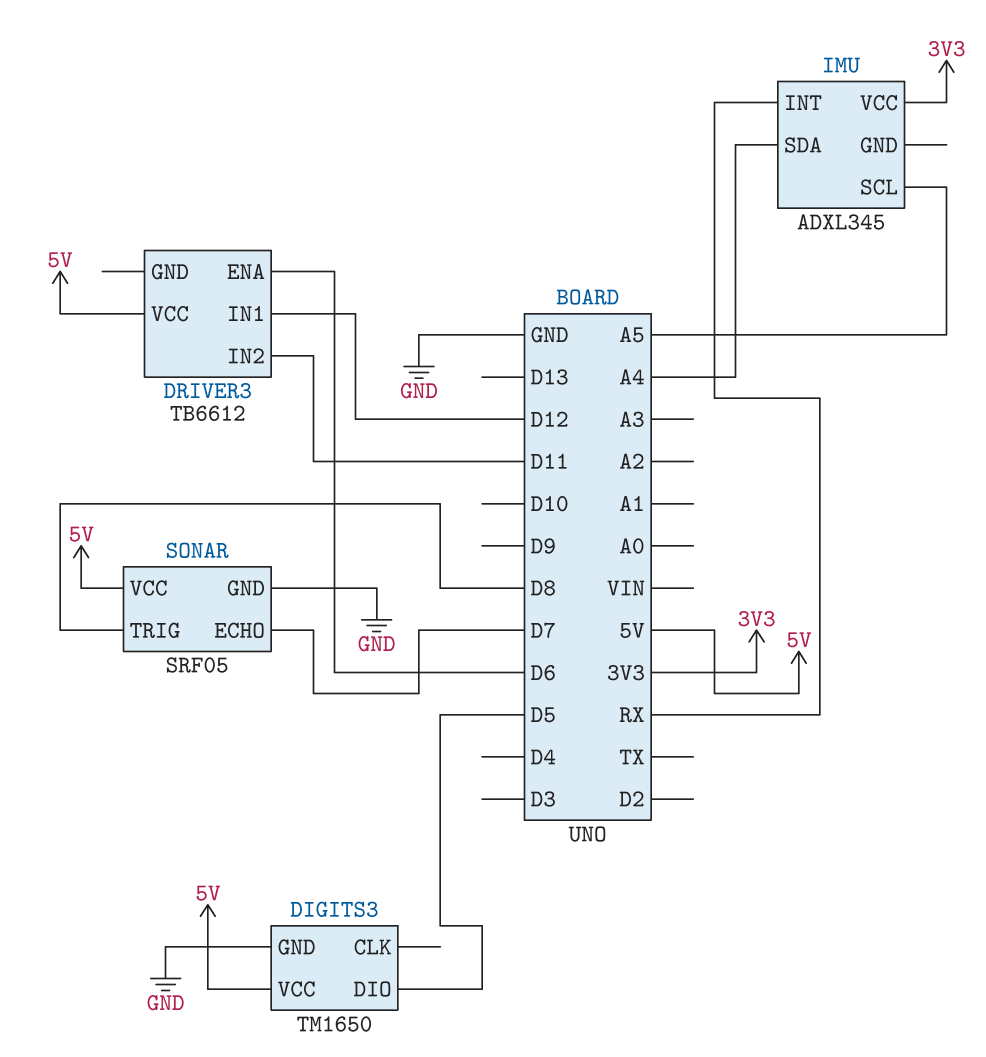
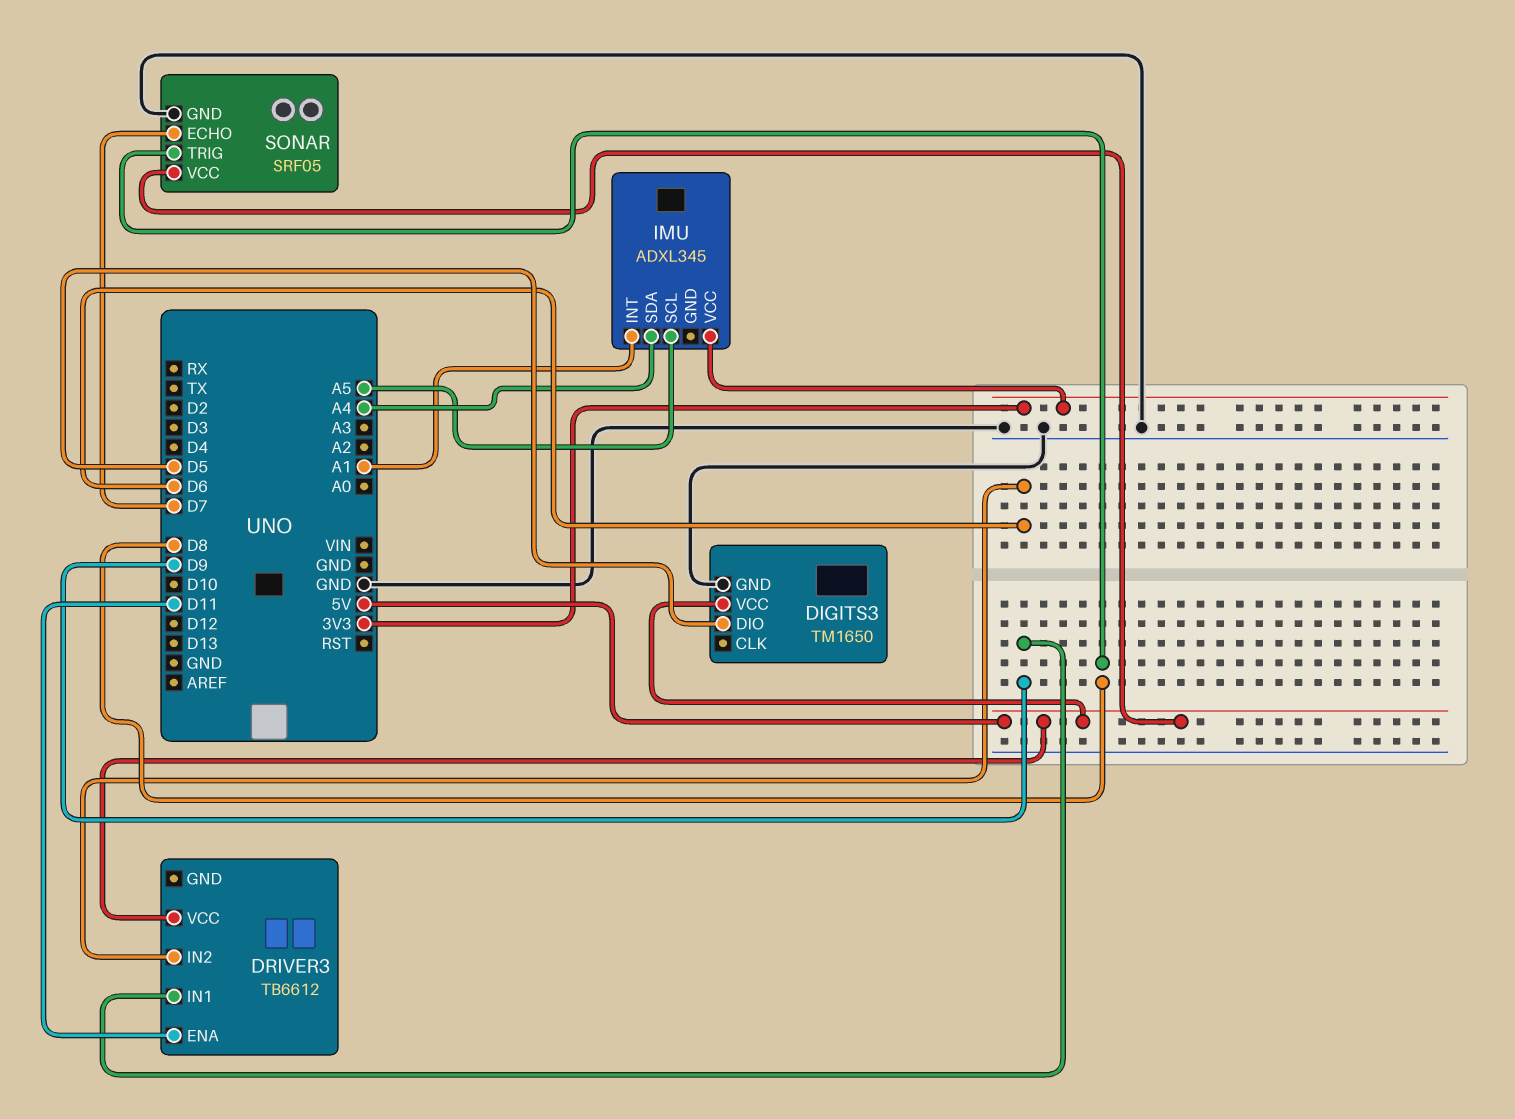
DRIVER3 pin ENA: D6 -> D11
DRIVER3 pin IN1: D12 -> D9
DRIVER3 pin IN2: D11 -> D6
IMU pin INT: RX -> A1

